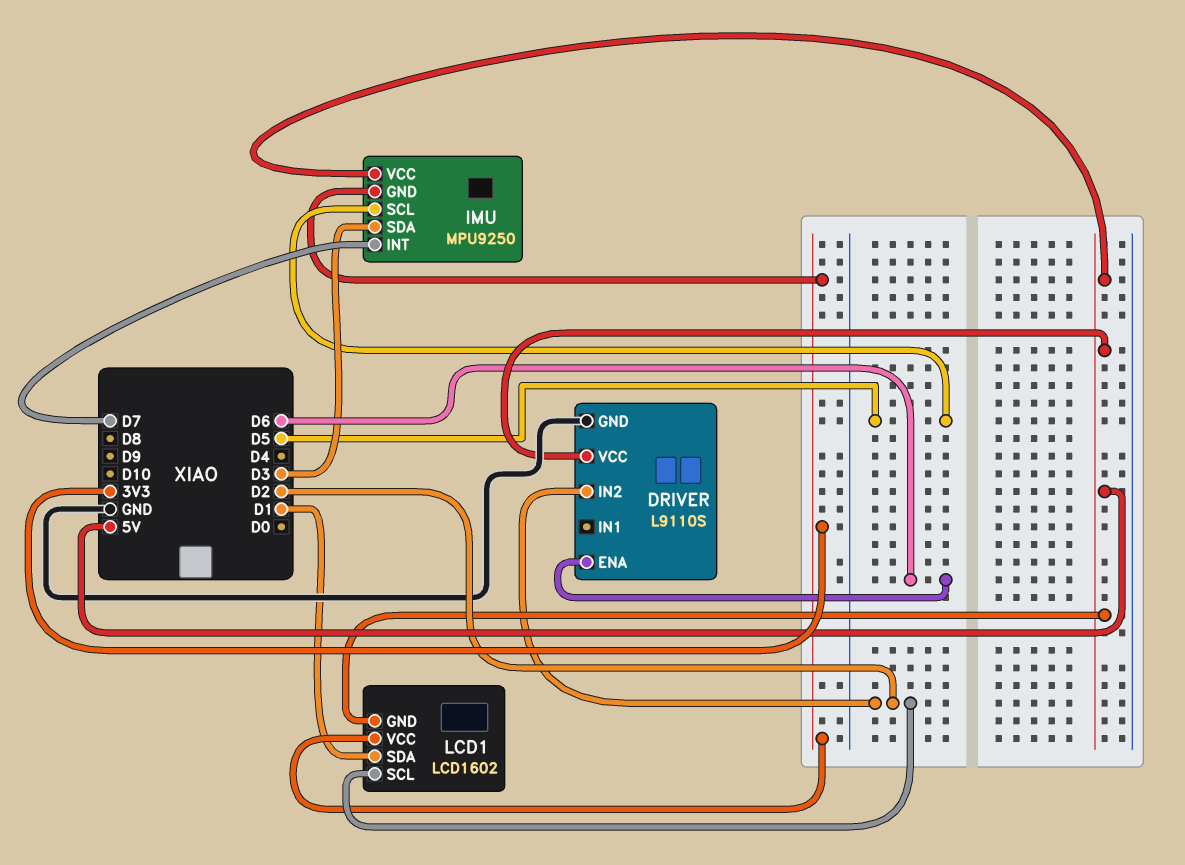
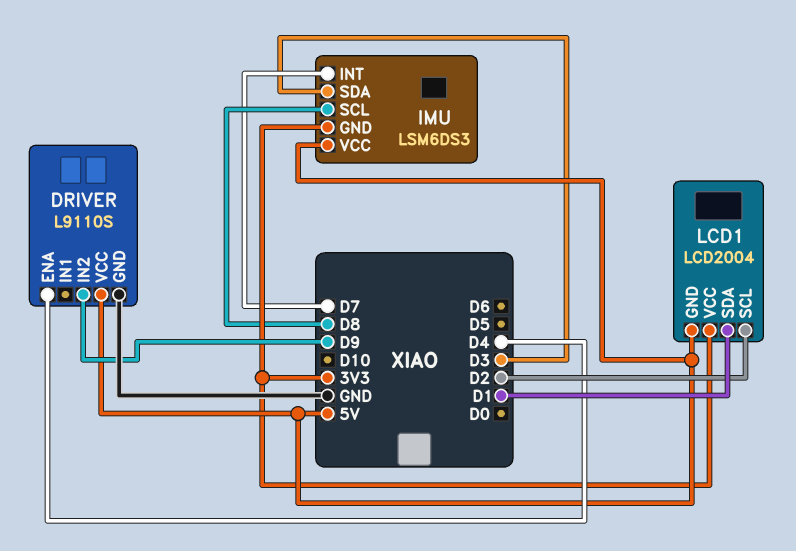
DRIVER pin ENA: D6 -> D4
DRIVER pin IN2: D2 -> D9
IMU: MPU9250 -> LSM6DS3
IMU pin SCL: D5 -> D8
LCD1: LCD1602 -> LCD2004

